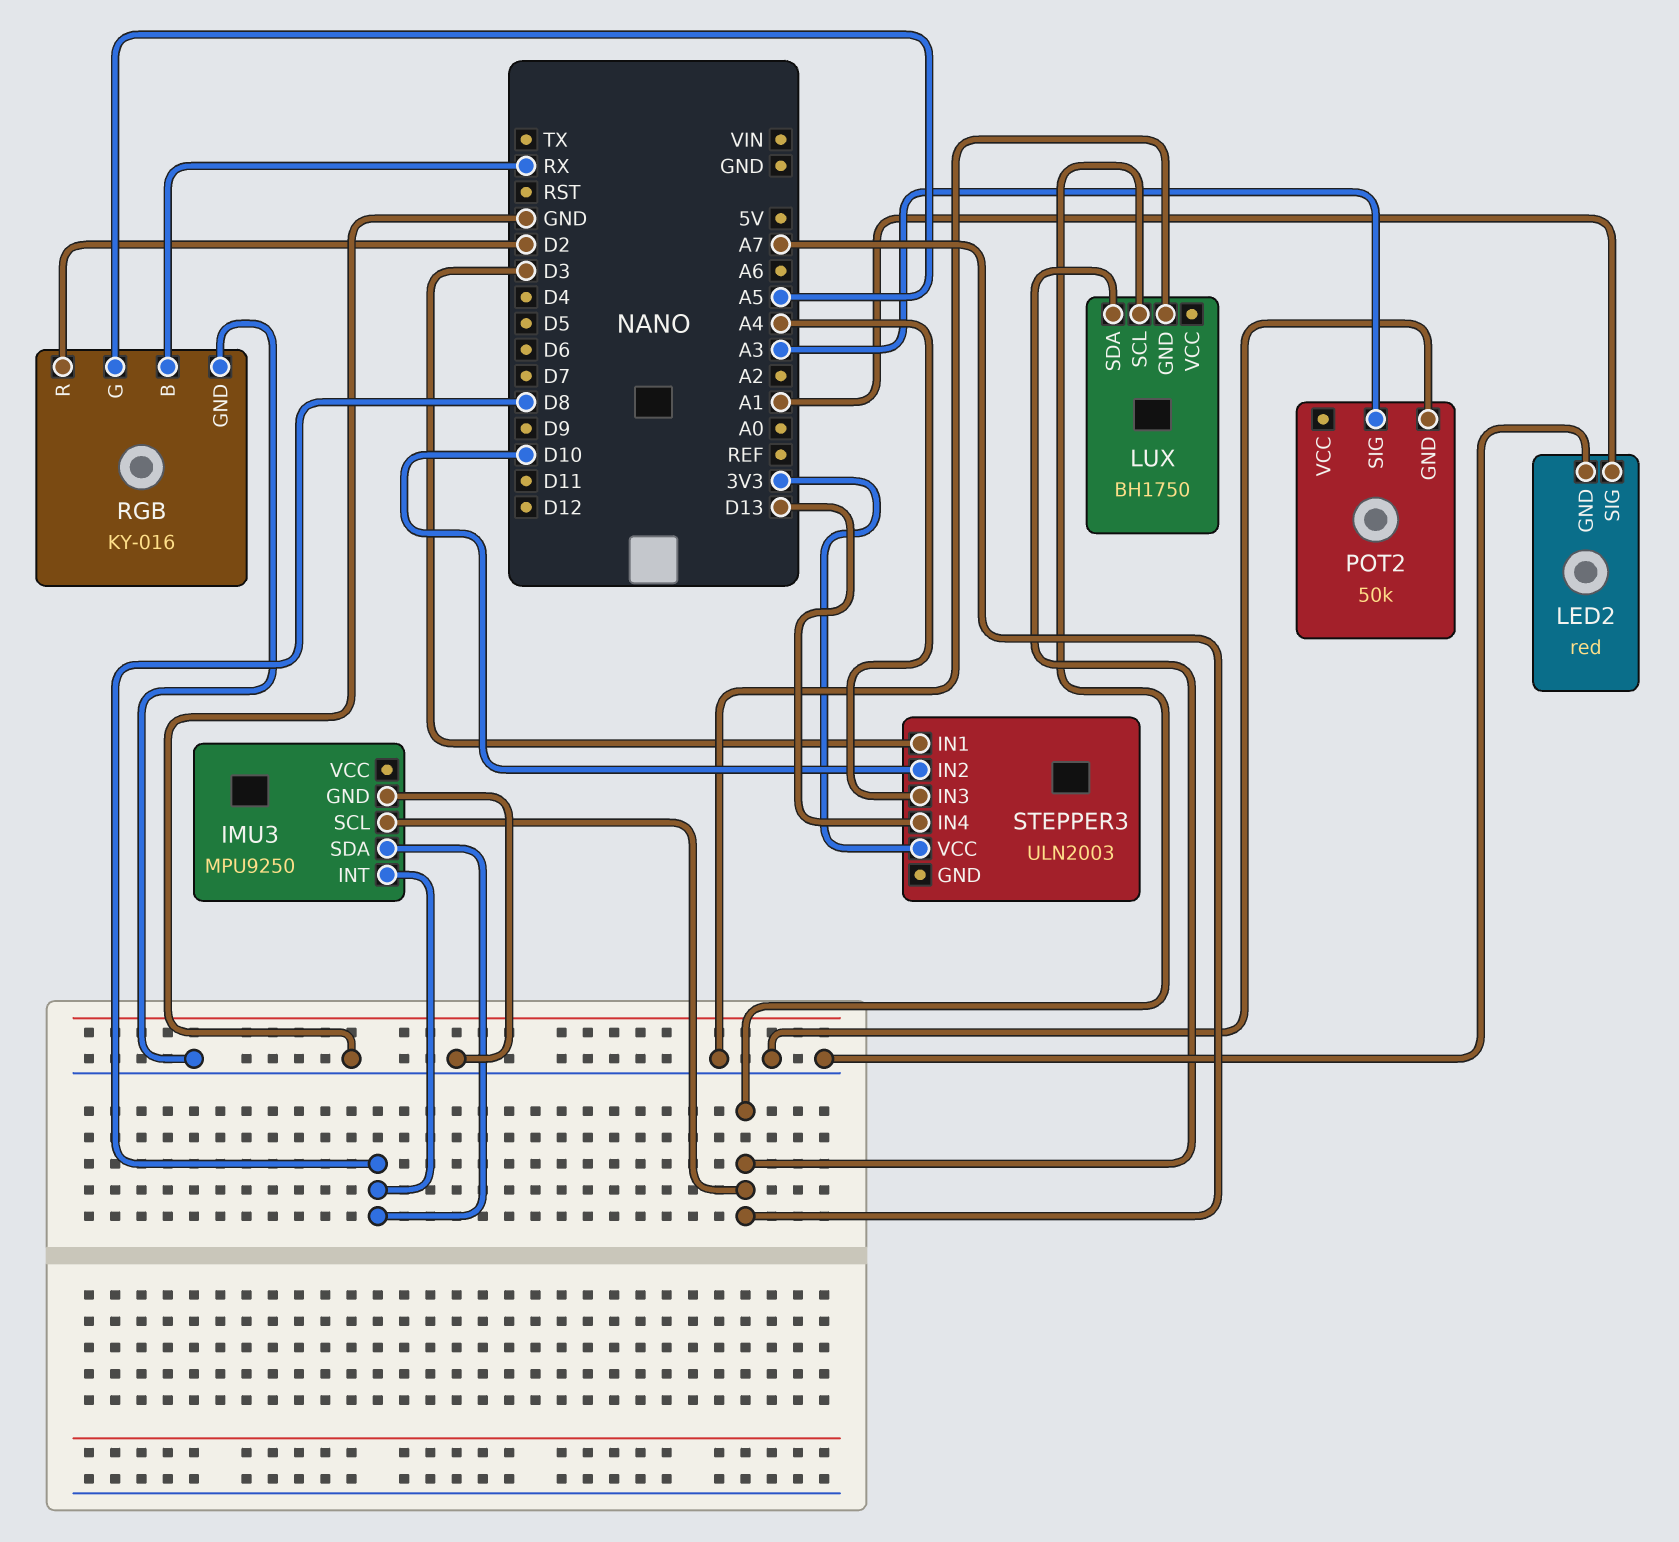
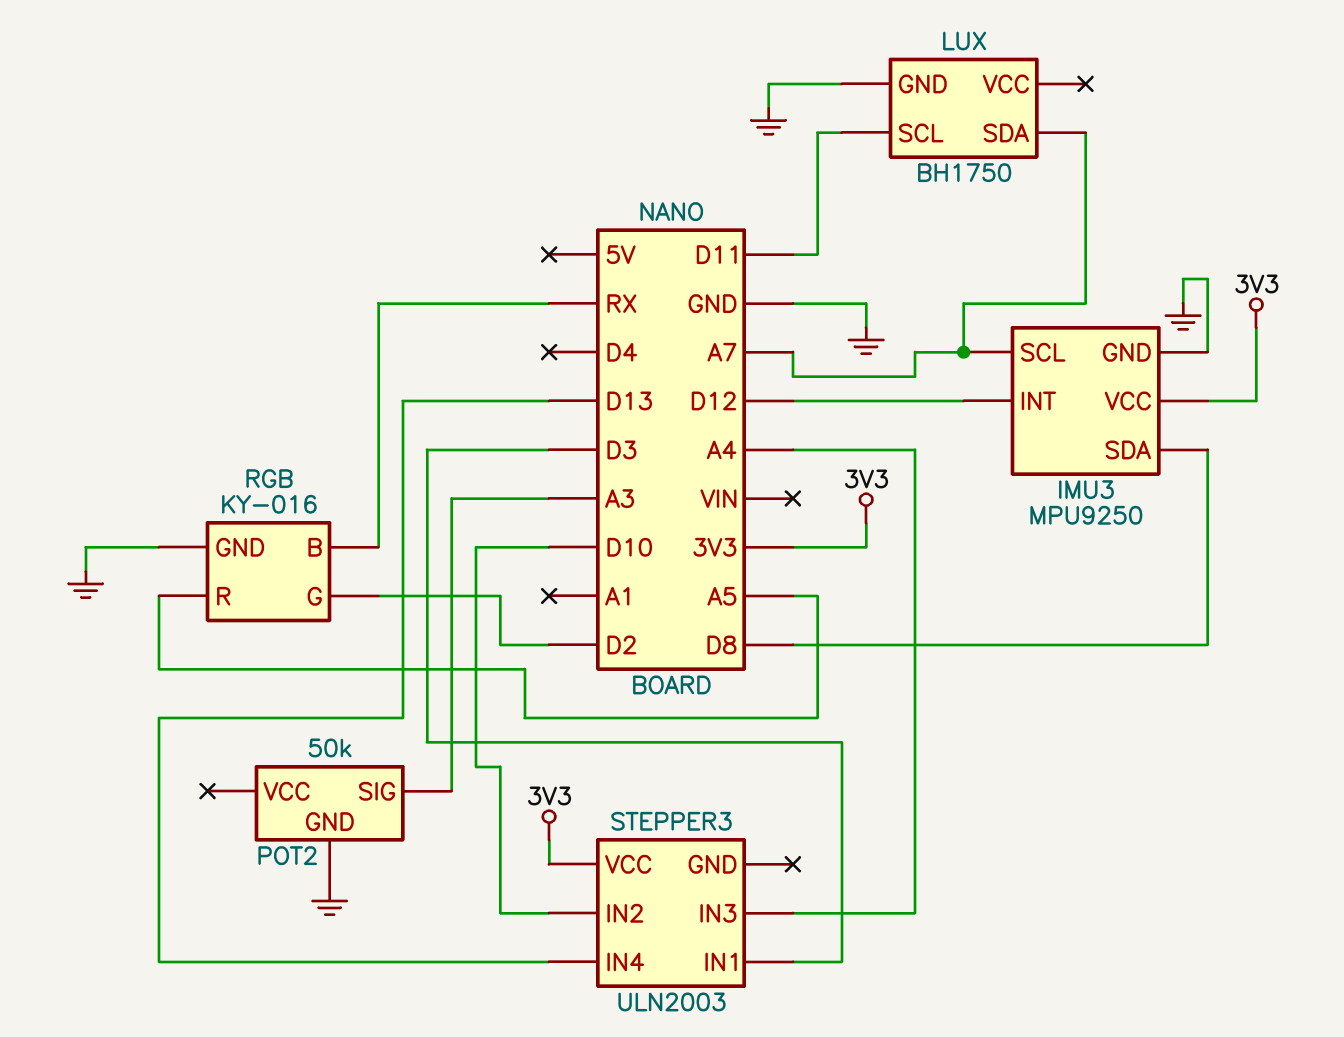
IMU3 pin INT: D8 -> D12
IMU3 pin VCC: none -> 3V3
LED2: red -> none
LED2 pin GND: GND -> none
LED2 pin SIG: A1 -> none
LUX pin SCL: A7 -> D11
RGB pin G: A5 -> D2
RGB pin R: D2 -> A5

